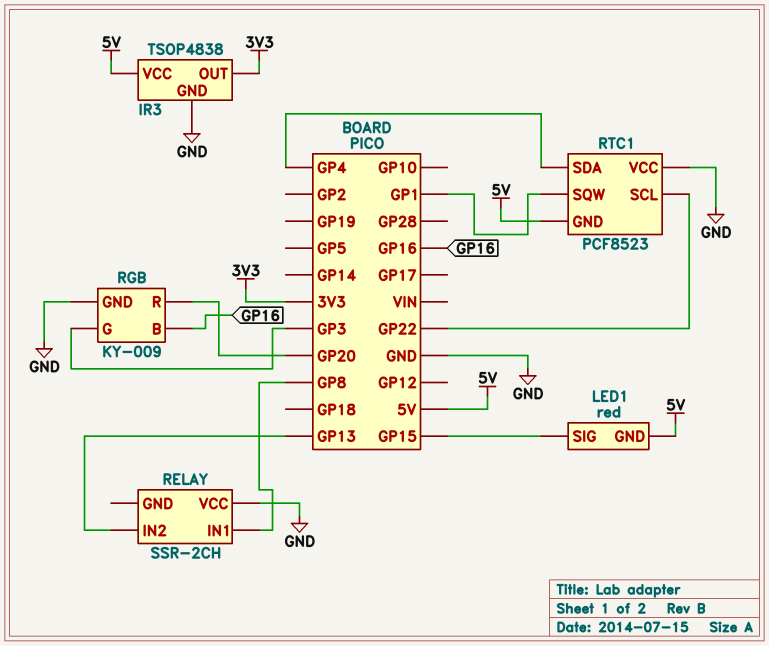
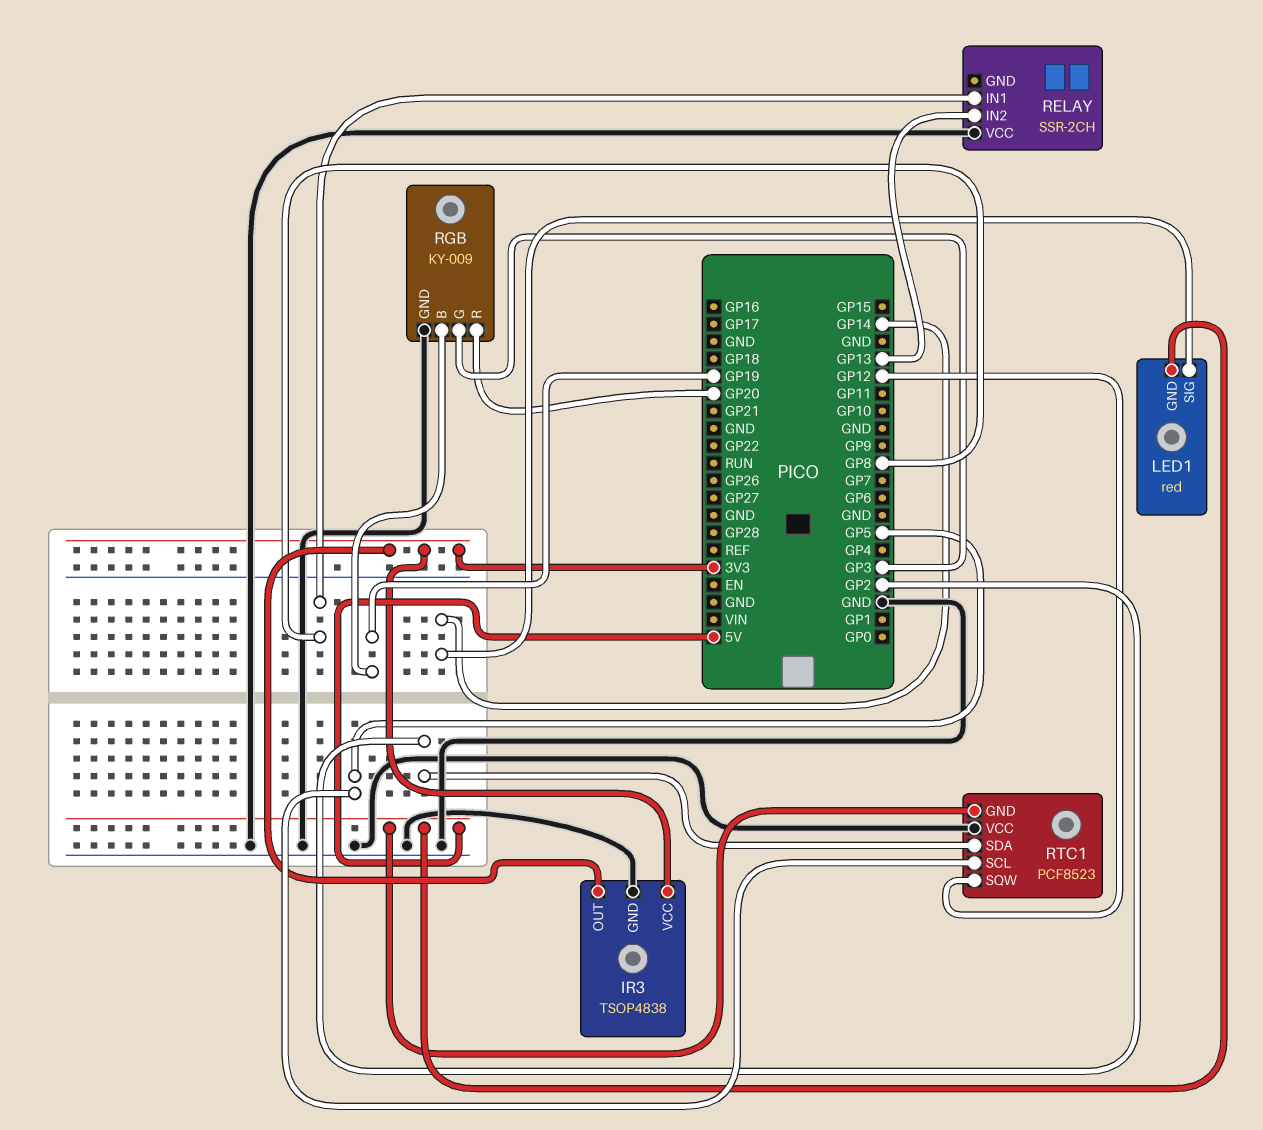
IR3 pin VCC: 5V -> 3V3
LED1 pin SIG: GP15 -> GP14
RGB pin B: GP16 -> GP19
RTC1 pin SCL: GP22 -> GP5
RTC1 pin SDA: GP4 -> GP2
RTC1 pin SQW: GP1 -> GP12

